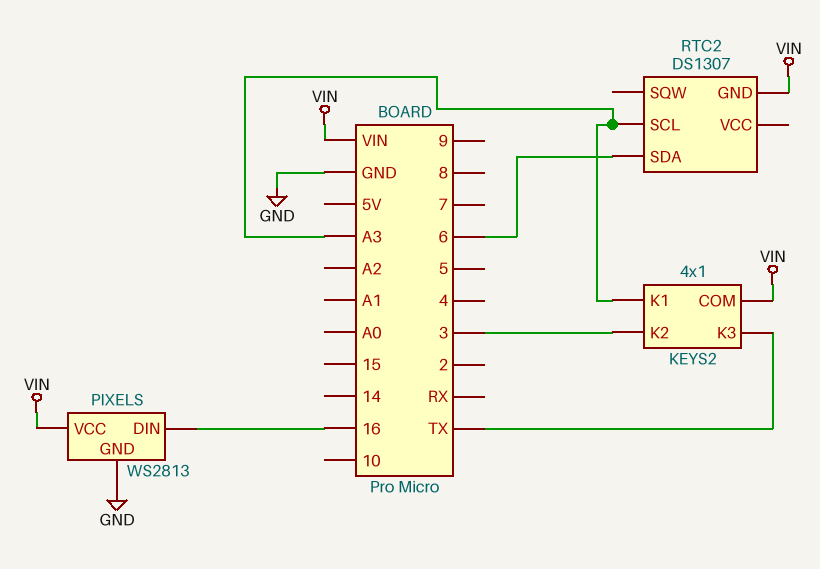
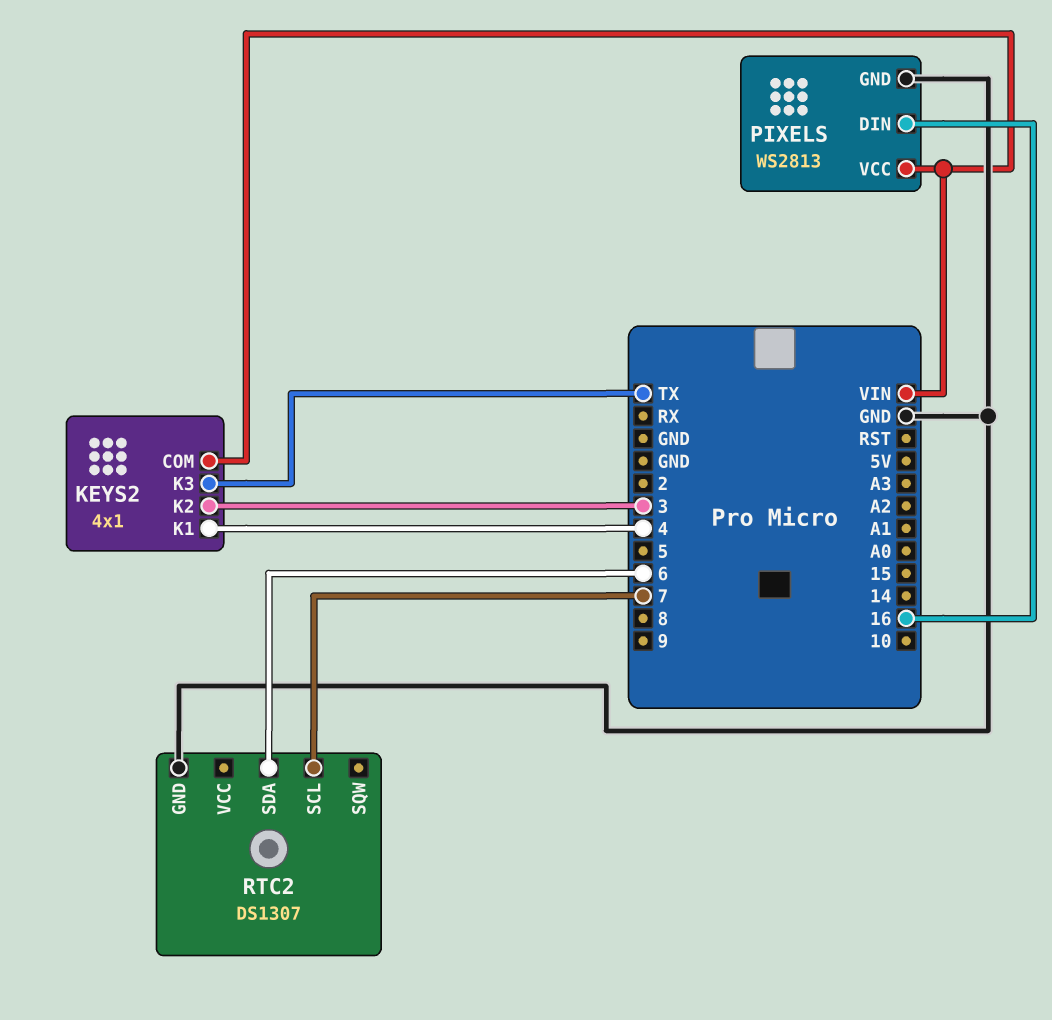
KEYS2 pin K1: A3 -> 4
RTC2 pin GND: VIN -> GND
RTC2 pin SCL: A3 -> 7

